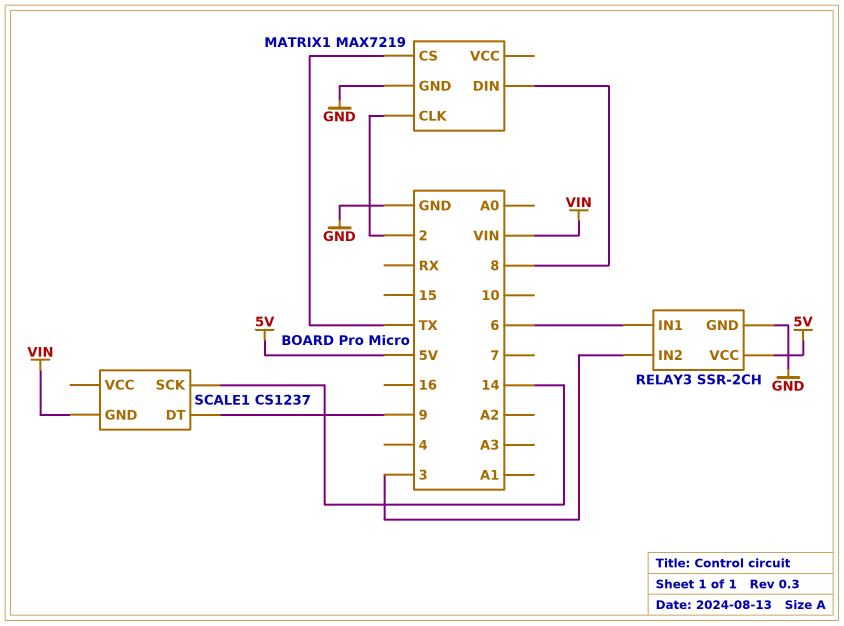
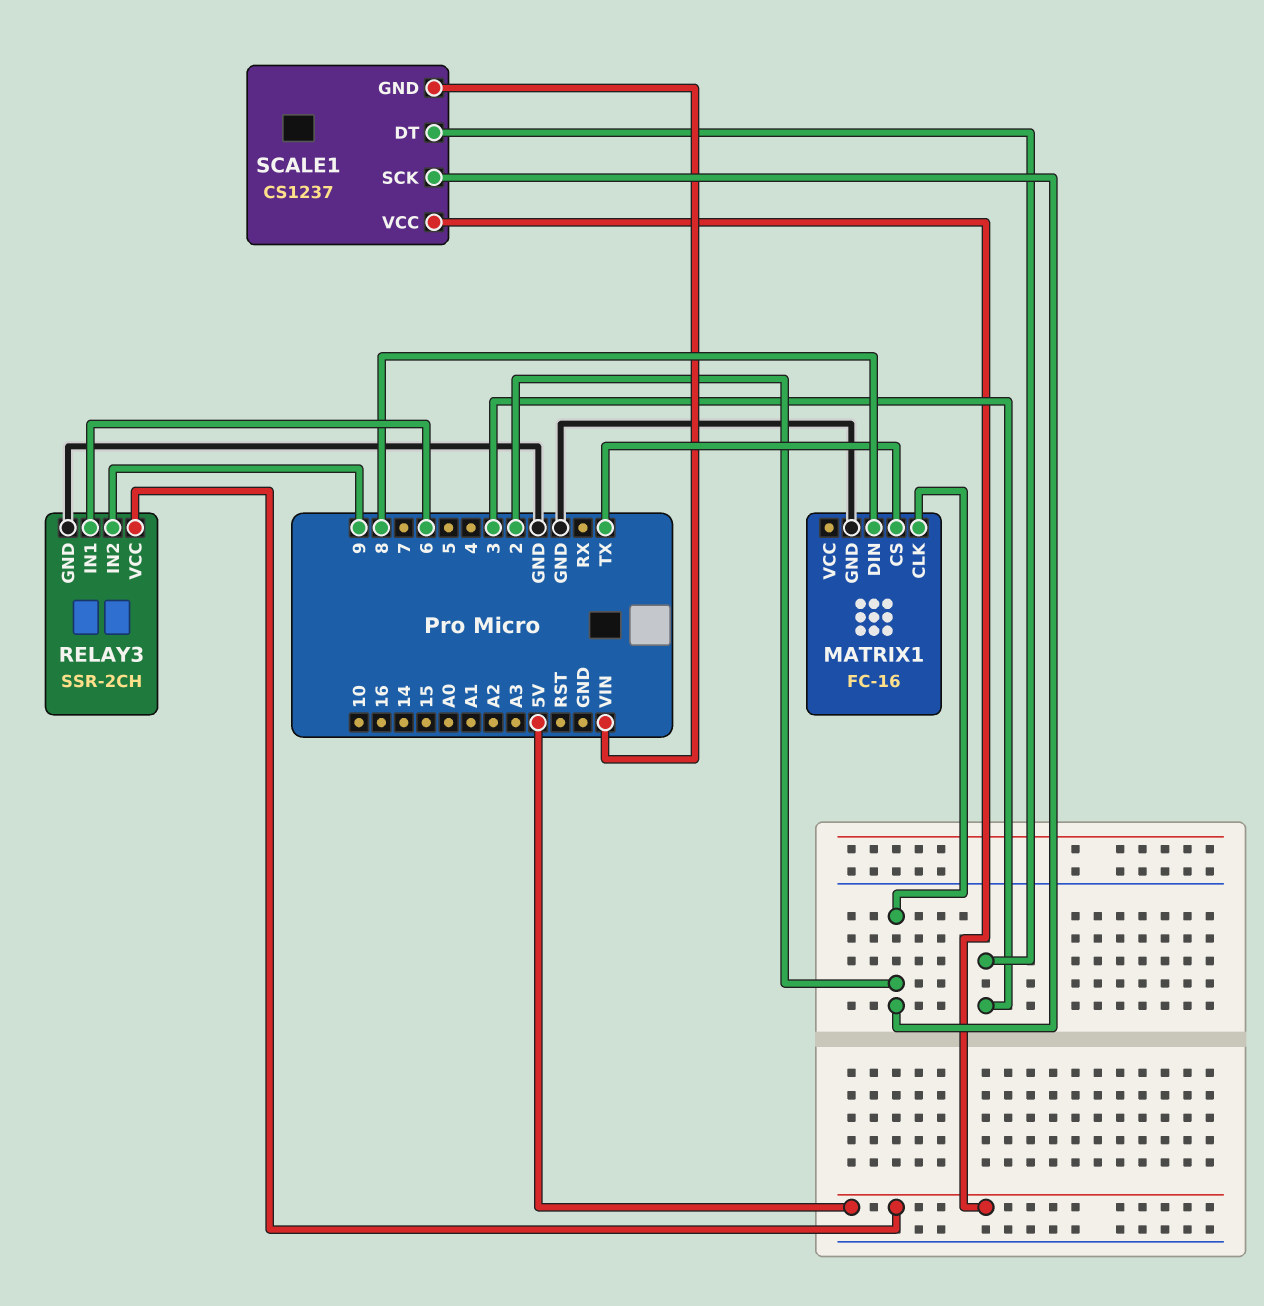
MATRIX1: MAX7219 -> FC-16
RELAY3 pin IN2: 3 -> 9
SCALE1 pin DT: 9 -> 3
SCALE1 pin SCK: 14 -> 2
SCALE1 pin VCC: none -> 5V

